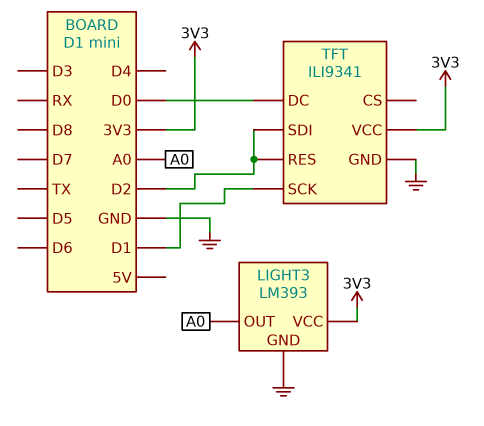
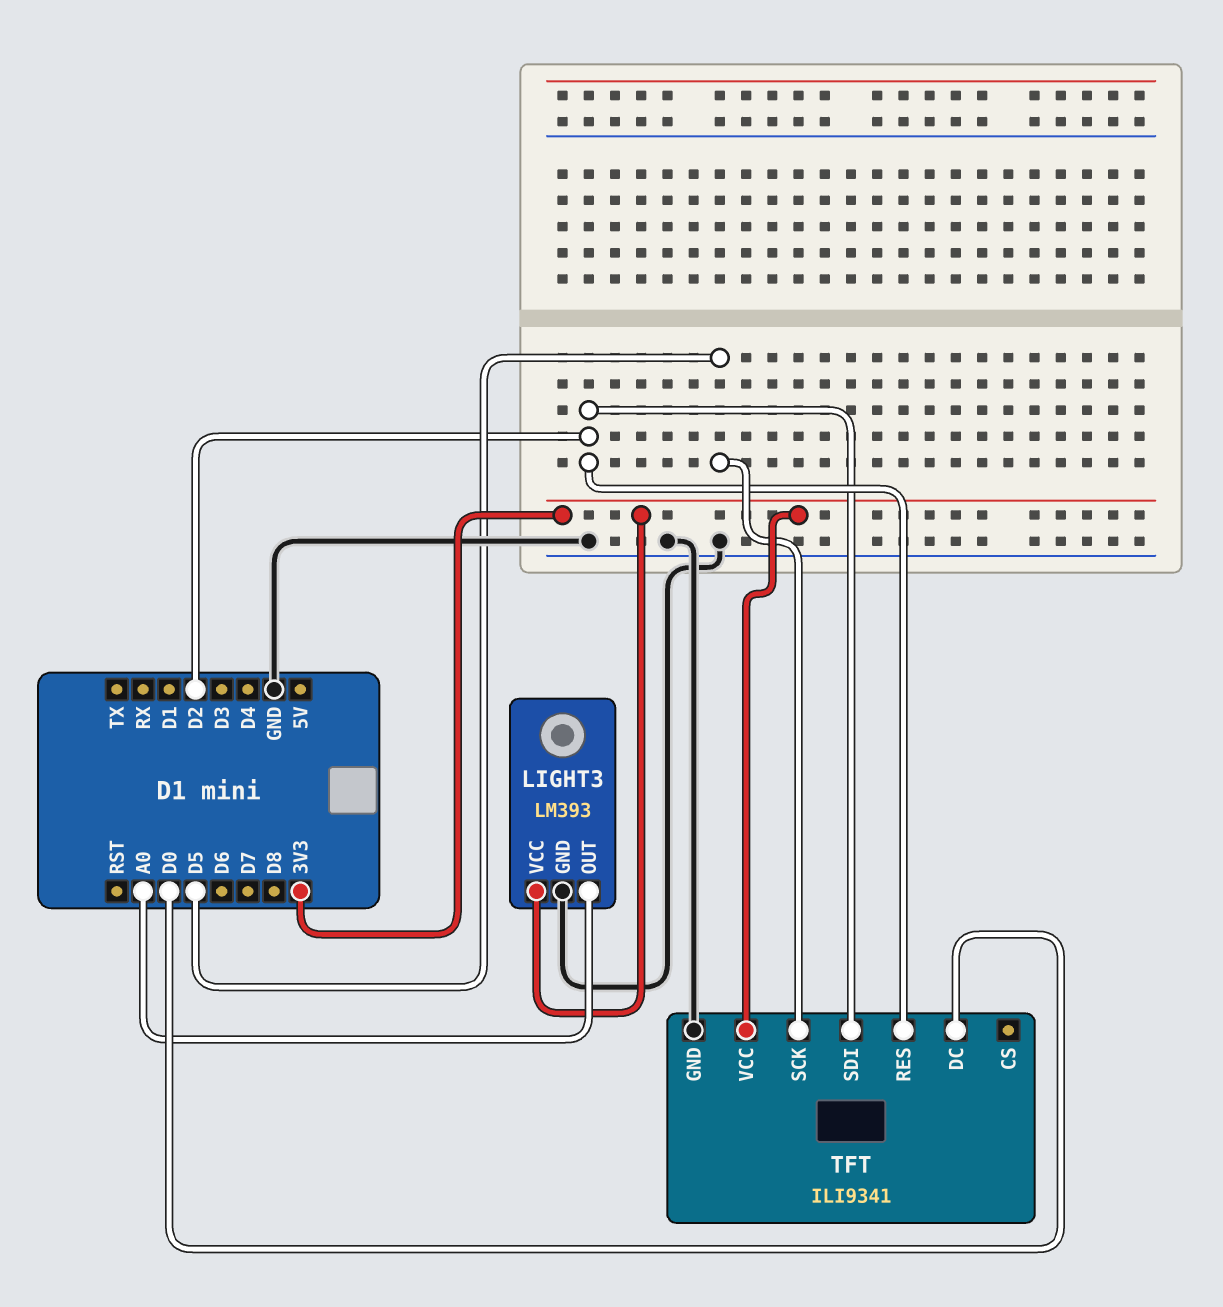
TFT pin SCK: D1 -> D5

